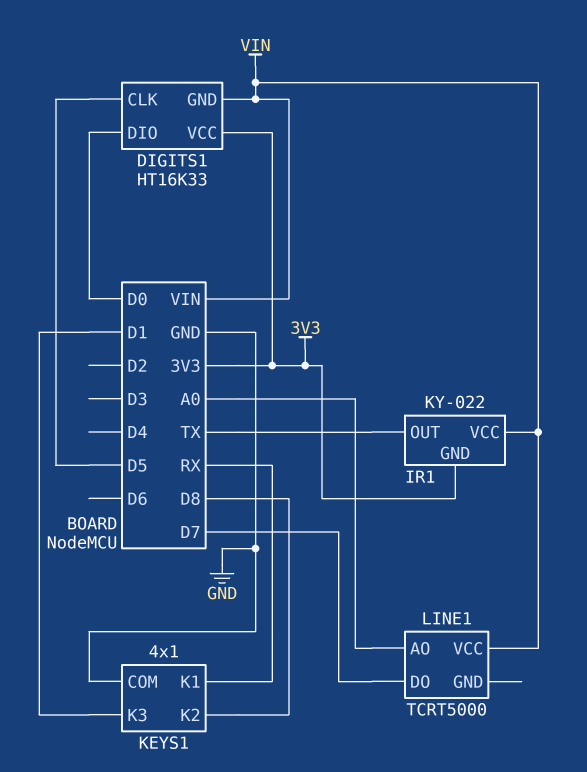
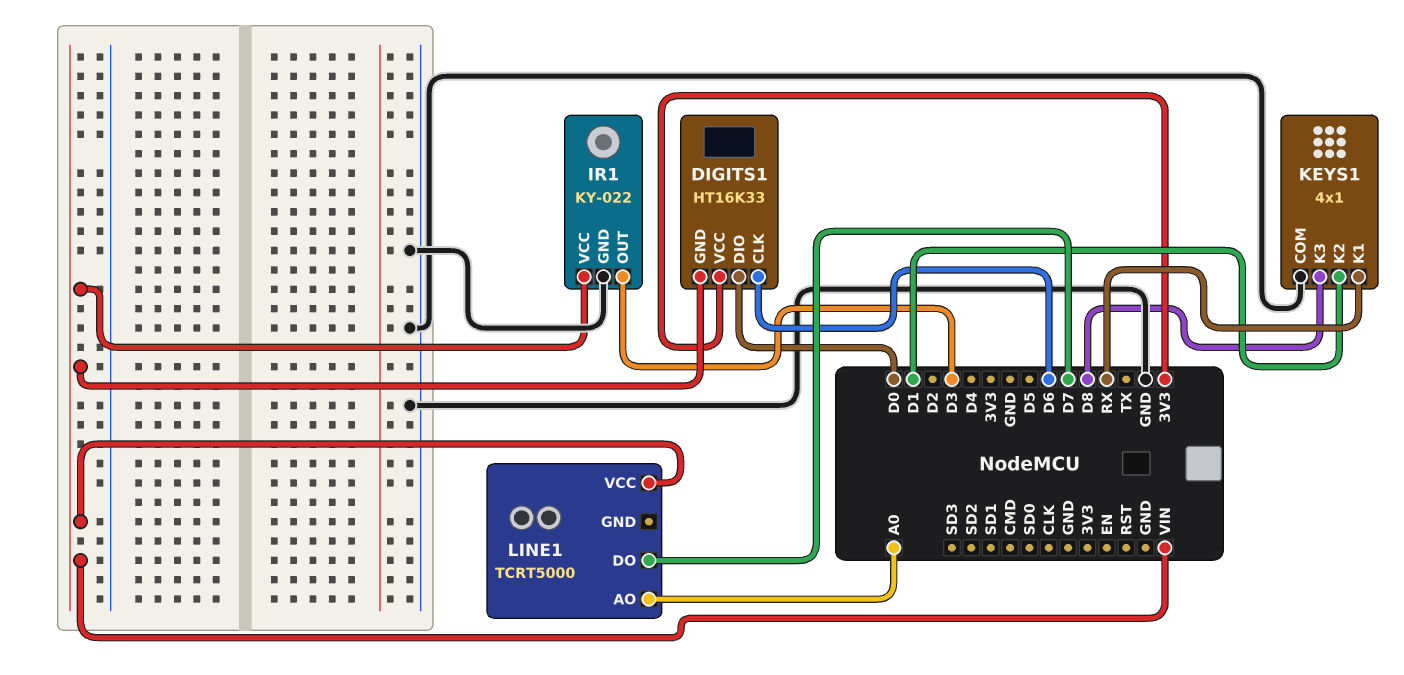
DIGITS1 pin CLK: D5 -> D6
IR1 pin GND: 3V3 -> GND
IR1 pin OUT: TX -> D3
KEYS1 pin K2: D8 -> D1
KEYS1 pin K3: D1 -> D8

